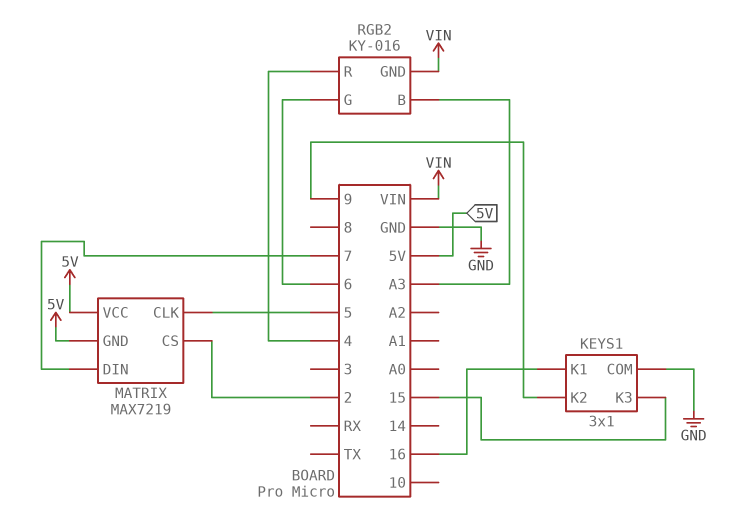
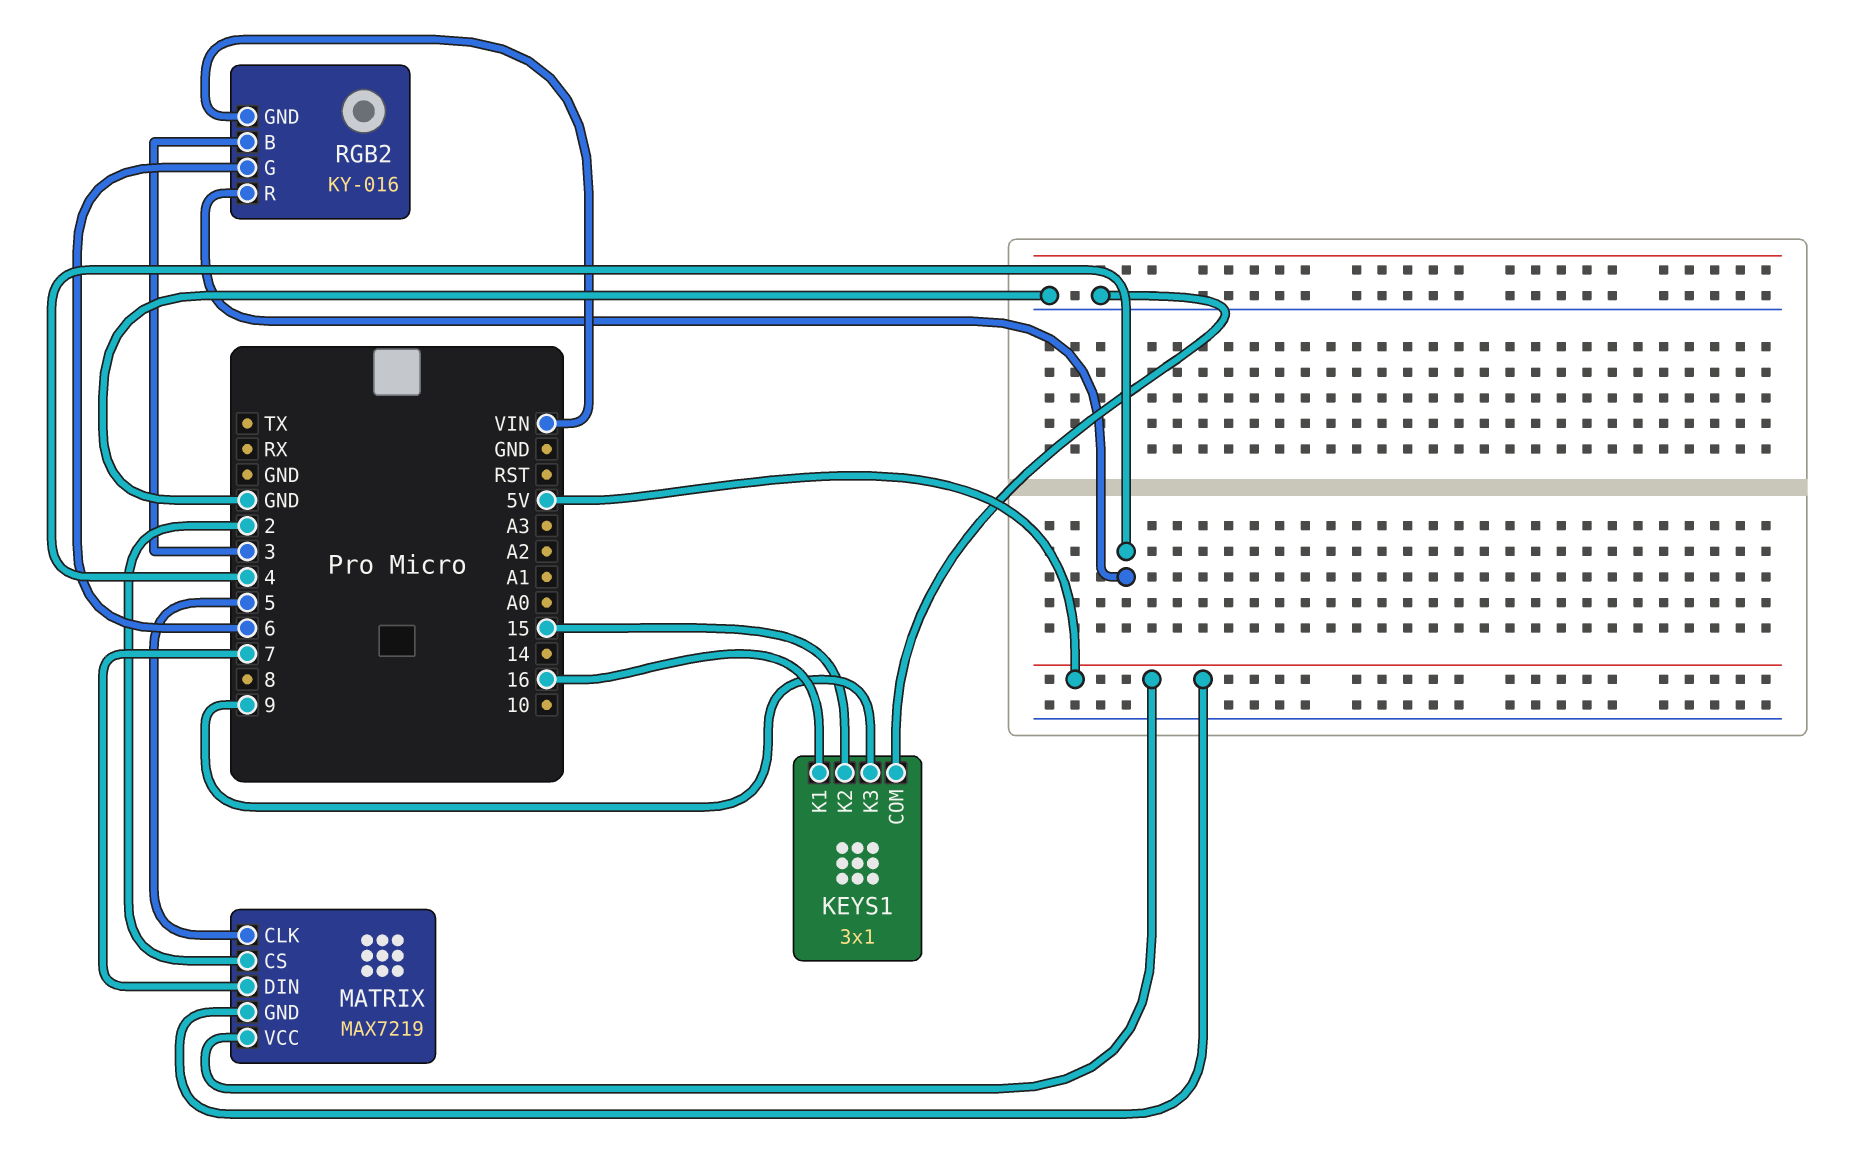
KEYS1 pin K2: 9 -> 15
KEYS1 pin K3: 15 -> 9
RGB2 pin B: A3 -> 3

